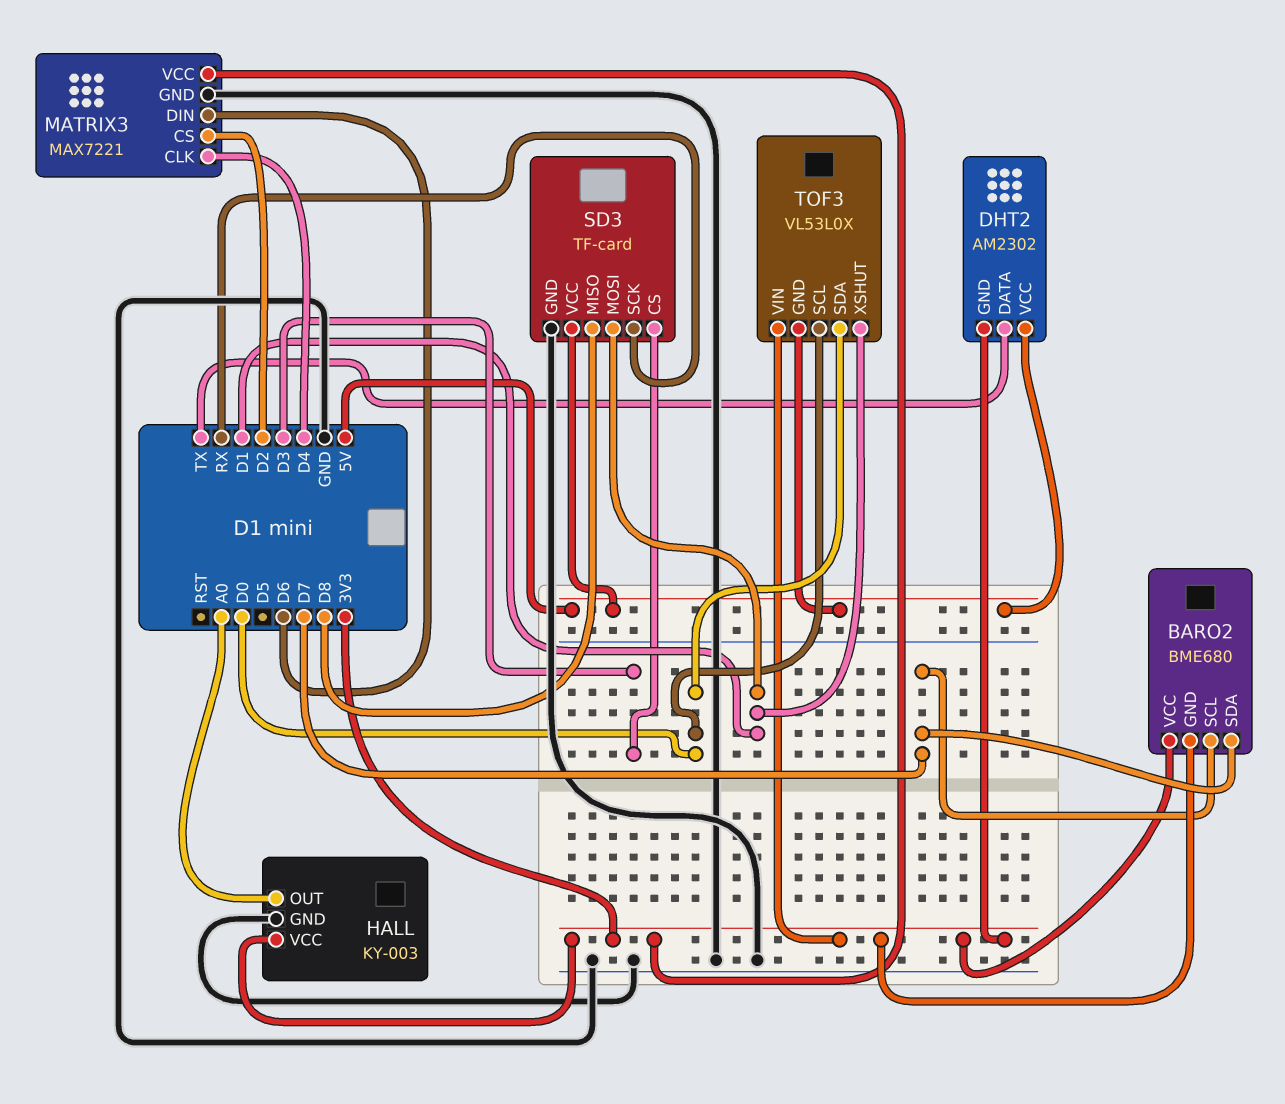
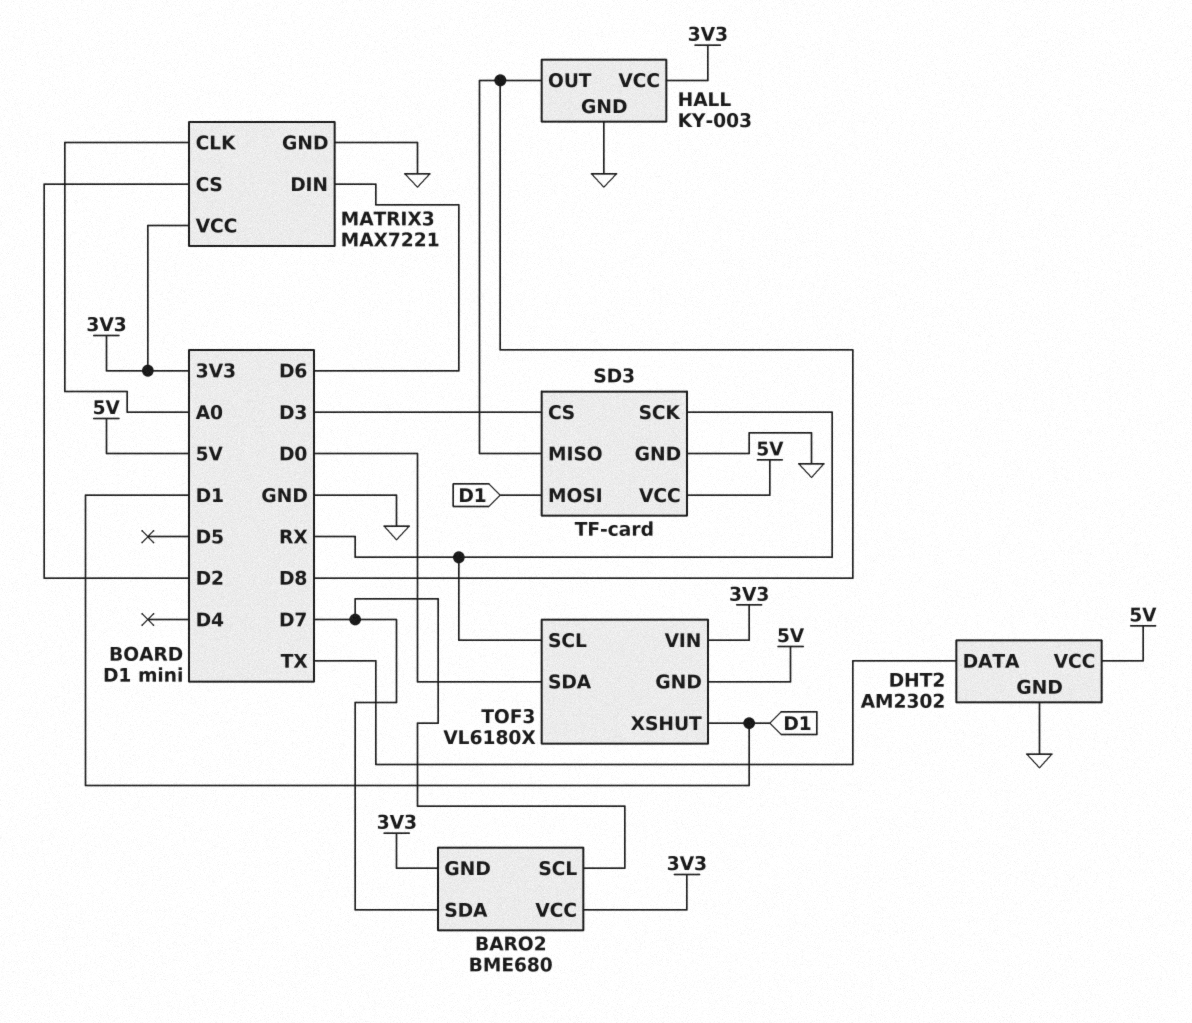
DHT2 pin GND: 3V3 -> GND
HALL pin OUT: A0 -> D8
MATRIX3 pin CLK: D4 -> A0
TOF3: VL53L0X -> VL6180X
TOF3 pin SCL: D0 -> RX

